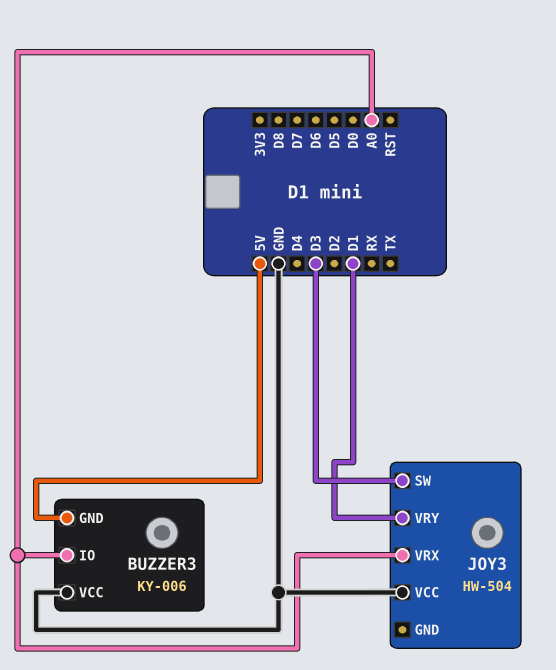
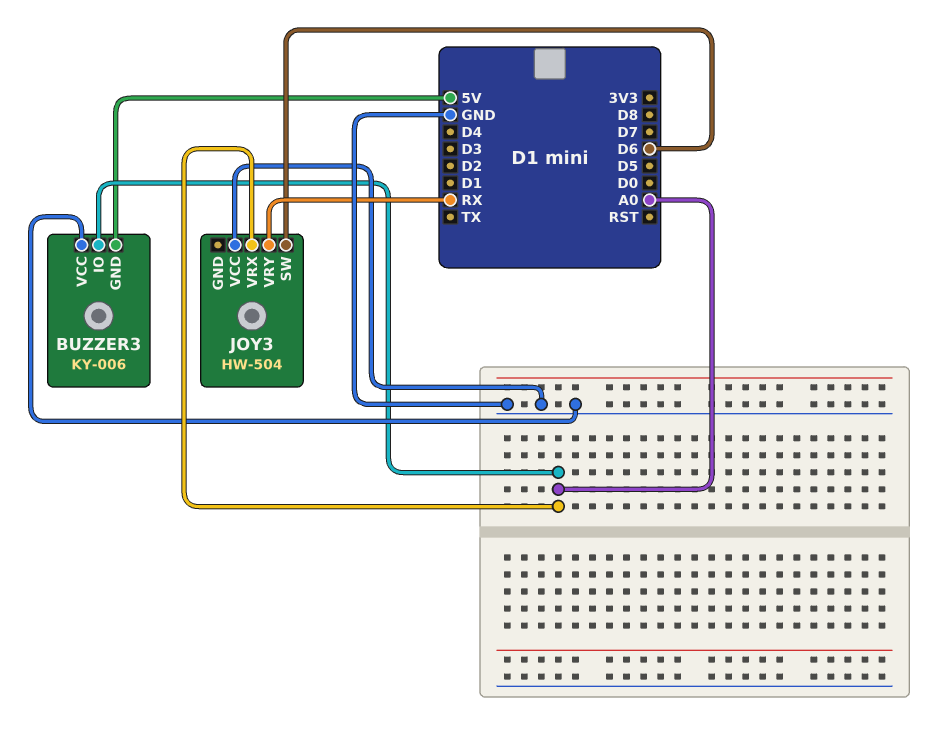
JOY3 pin SW: D3 -> D6
JOY3 pin VRY: D1 -> RX

